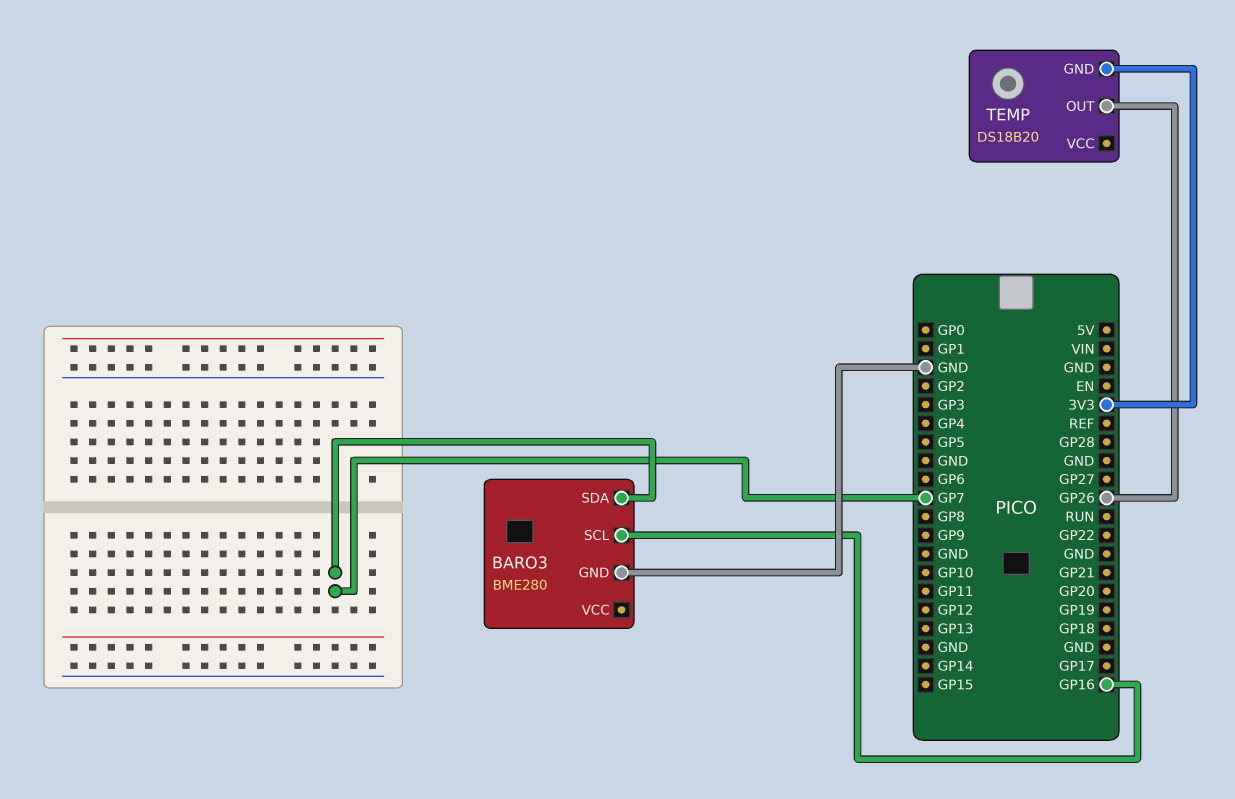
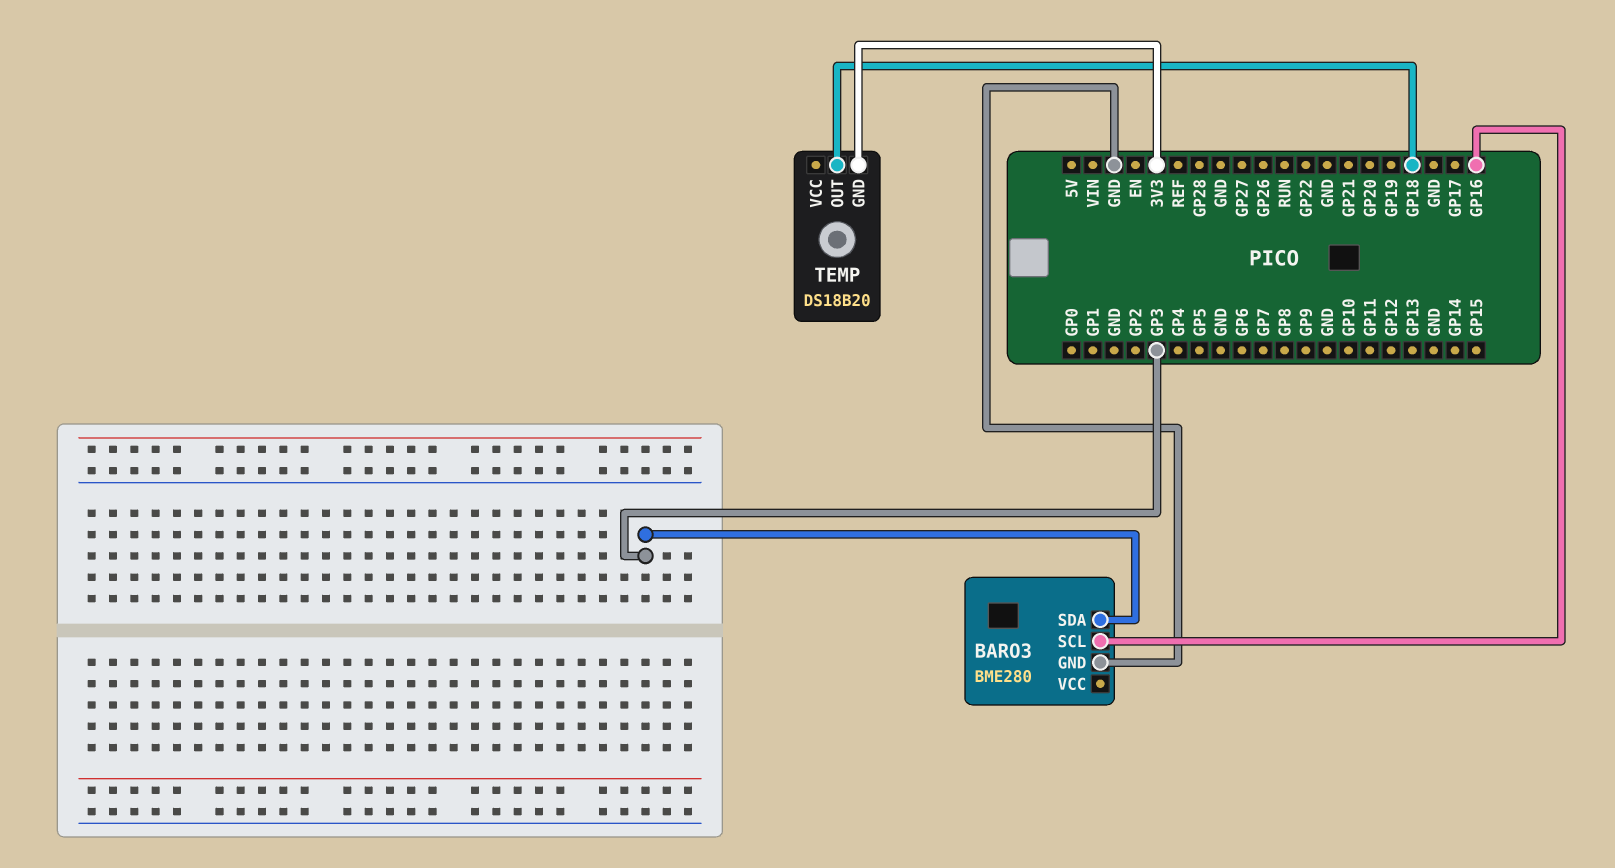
BARO3 pin SDA: GP7 -> GP3
TEMP pin OUT: GP26 -> GP18

